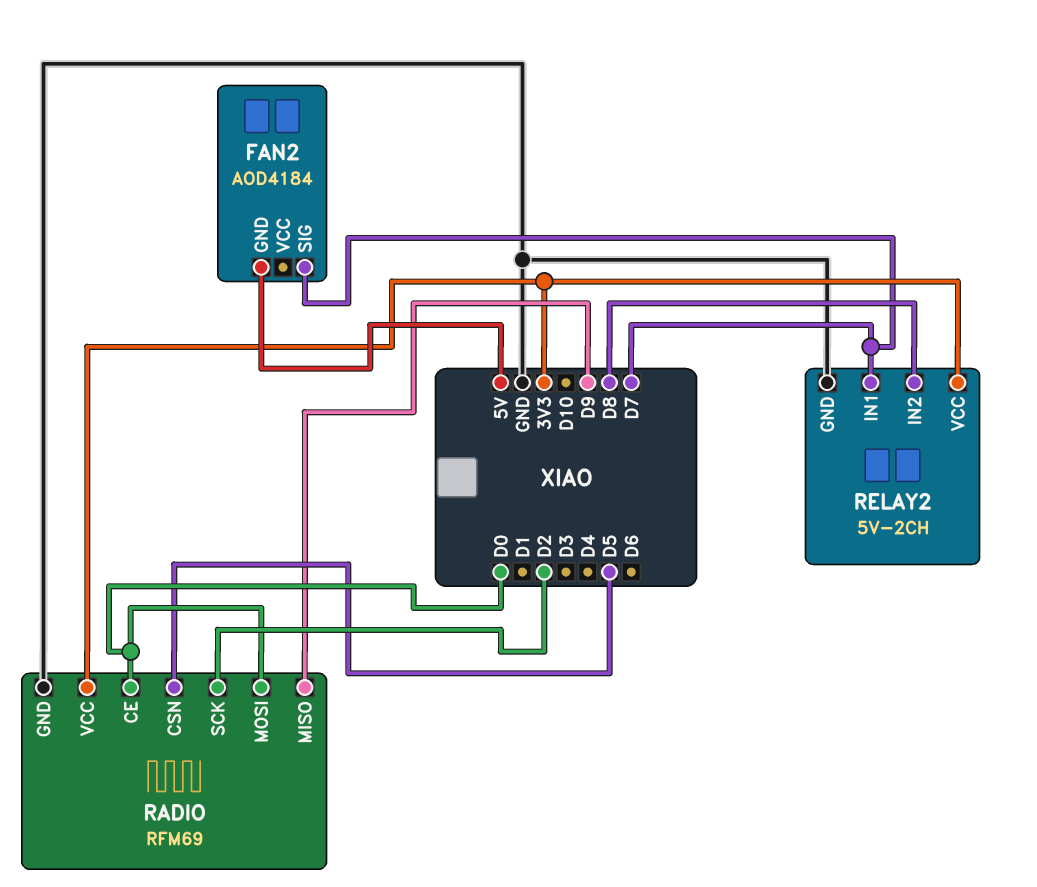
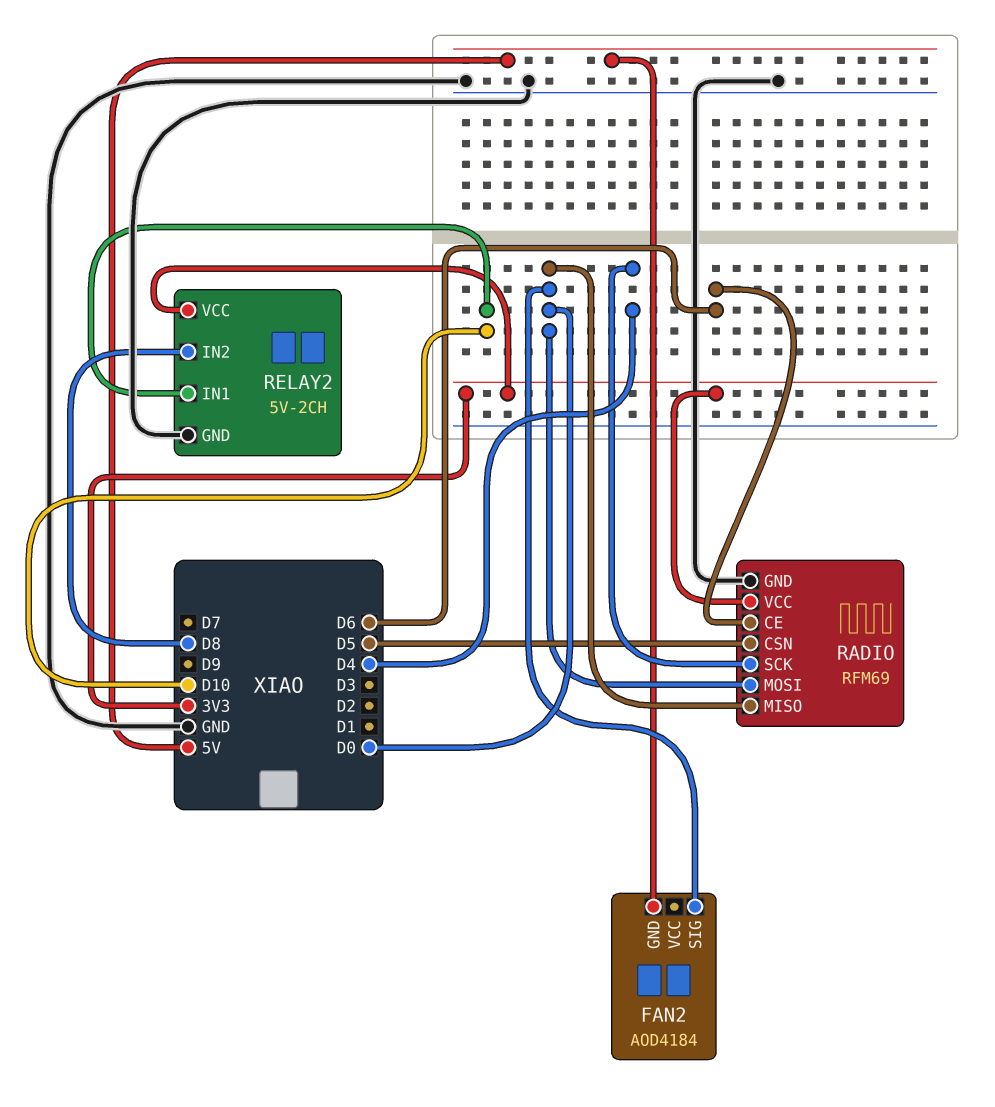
FAN2 pin SIG: D7 -> D0
RADIO pin CE: D0 -> D6
RADIO pin MISO: D9 -> D0
RADIO pin SCK: D2 -> D4
RELAY2 pin IN1: D7 -> D10

